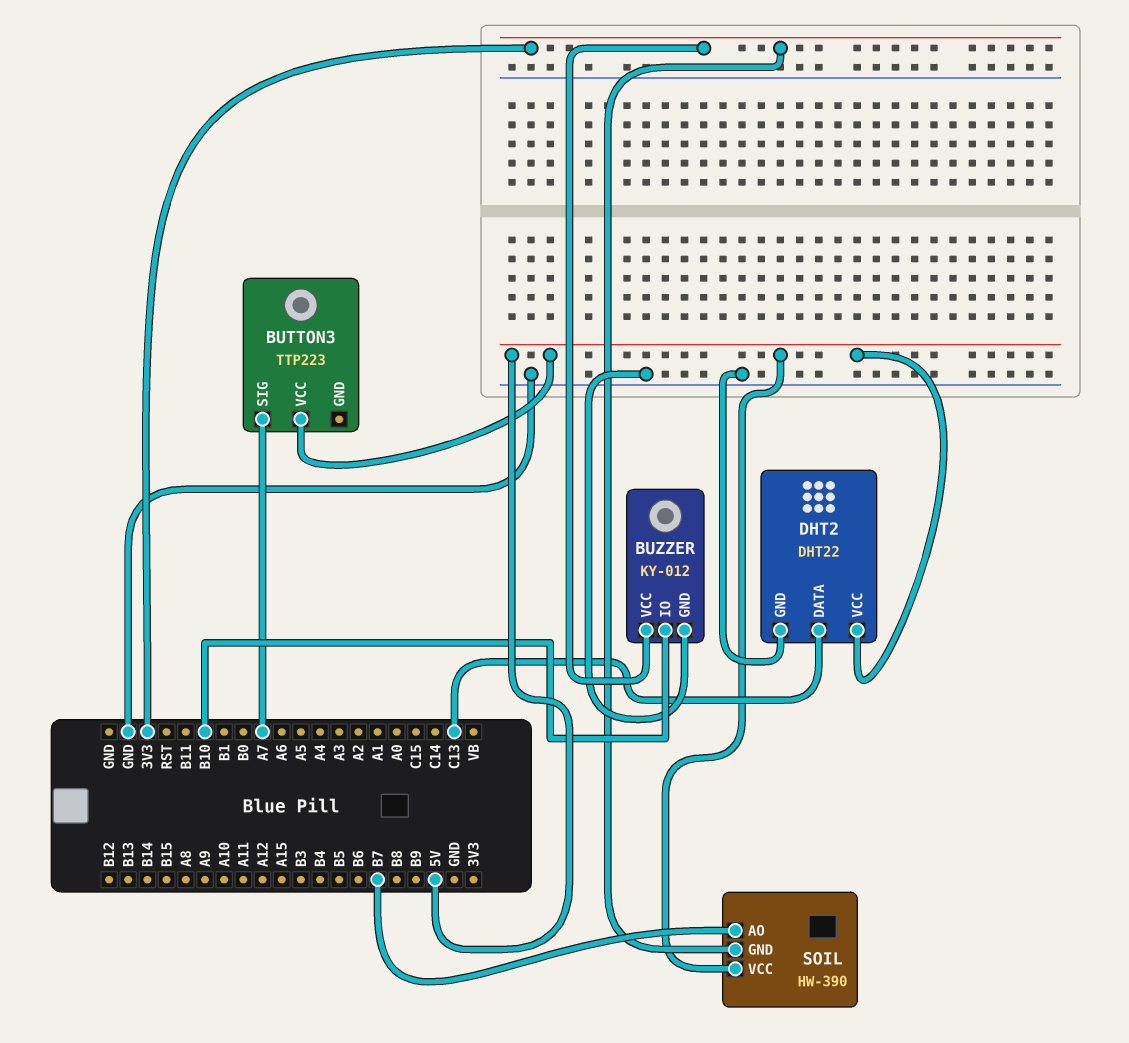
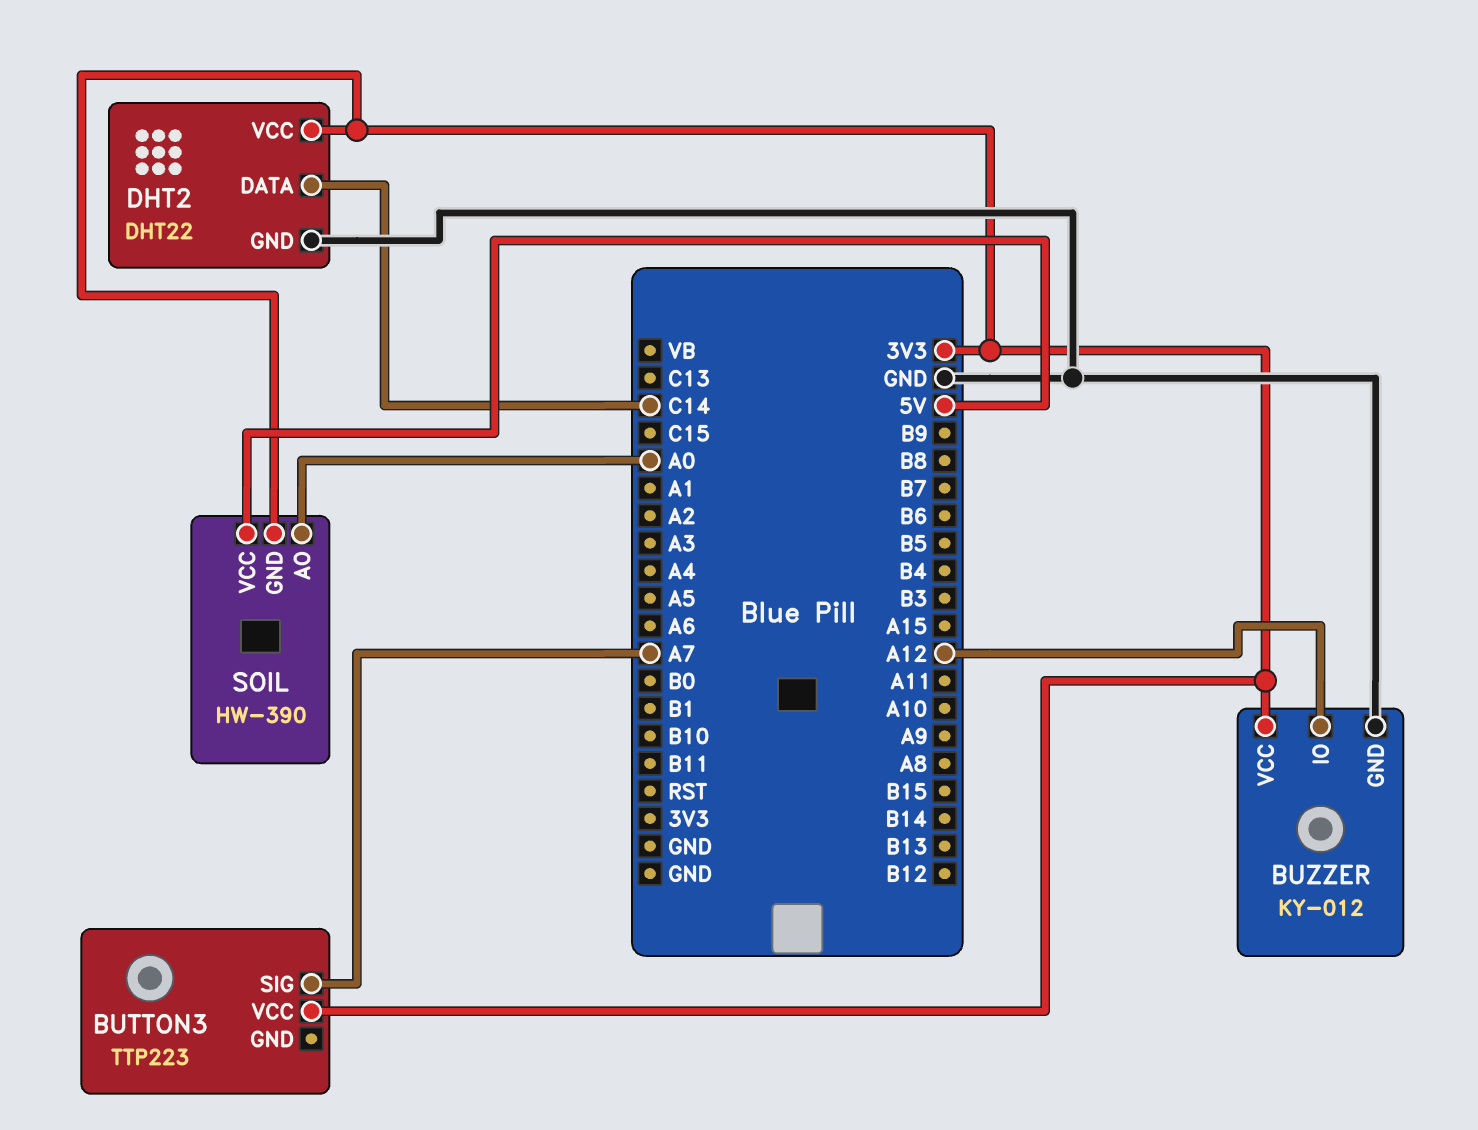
BUTTON3 pin VCC: 5V -> 3V3
BUZZER pin IO: B10 -> A12
DHT2 pin DATA: C13 -> C14
DHT2 pin VCC: 5V -> 3V3
SOIL pin AO: B7 -> A0

